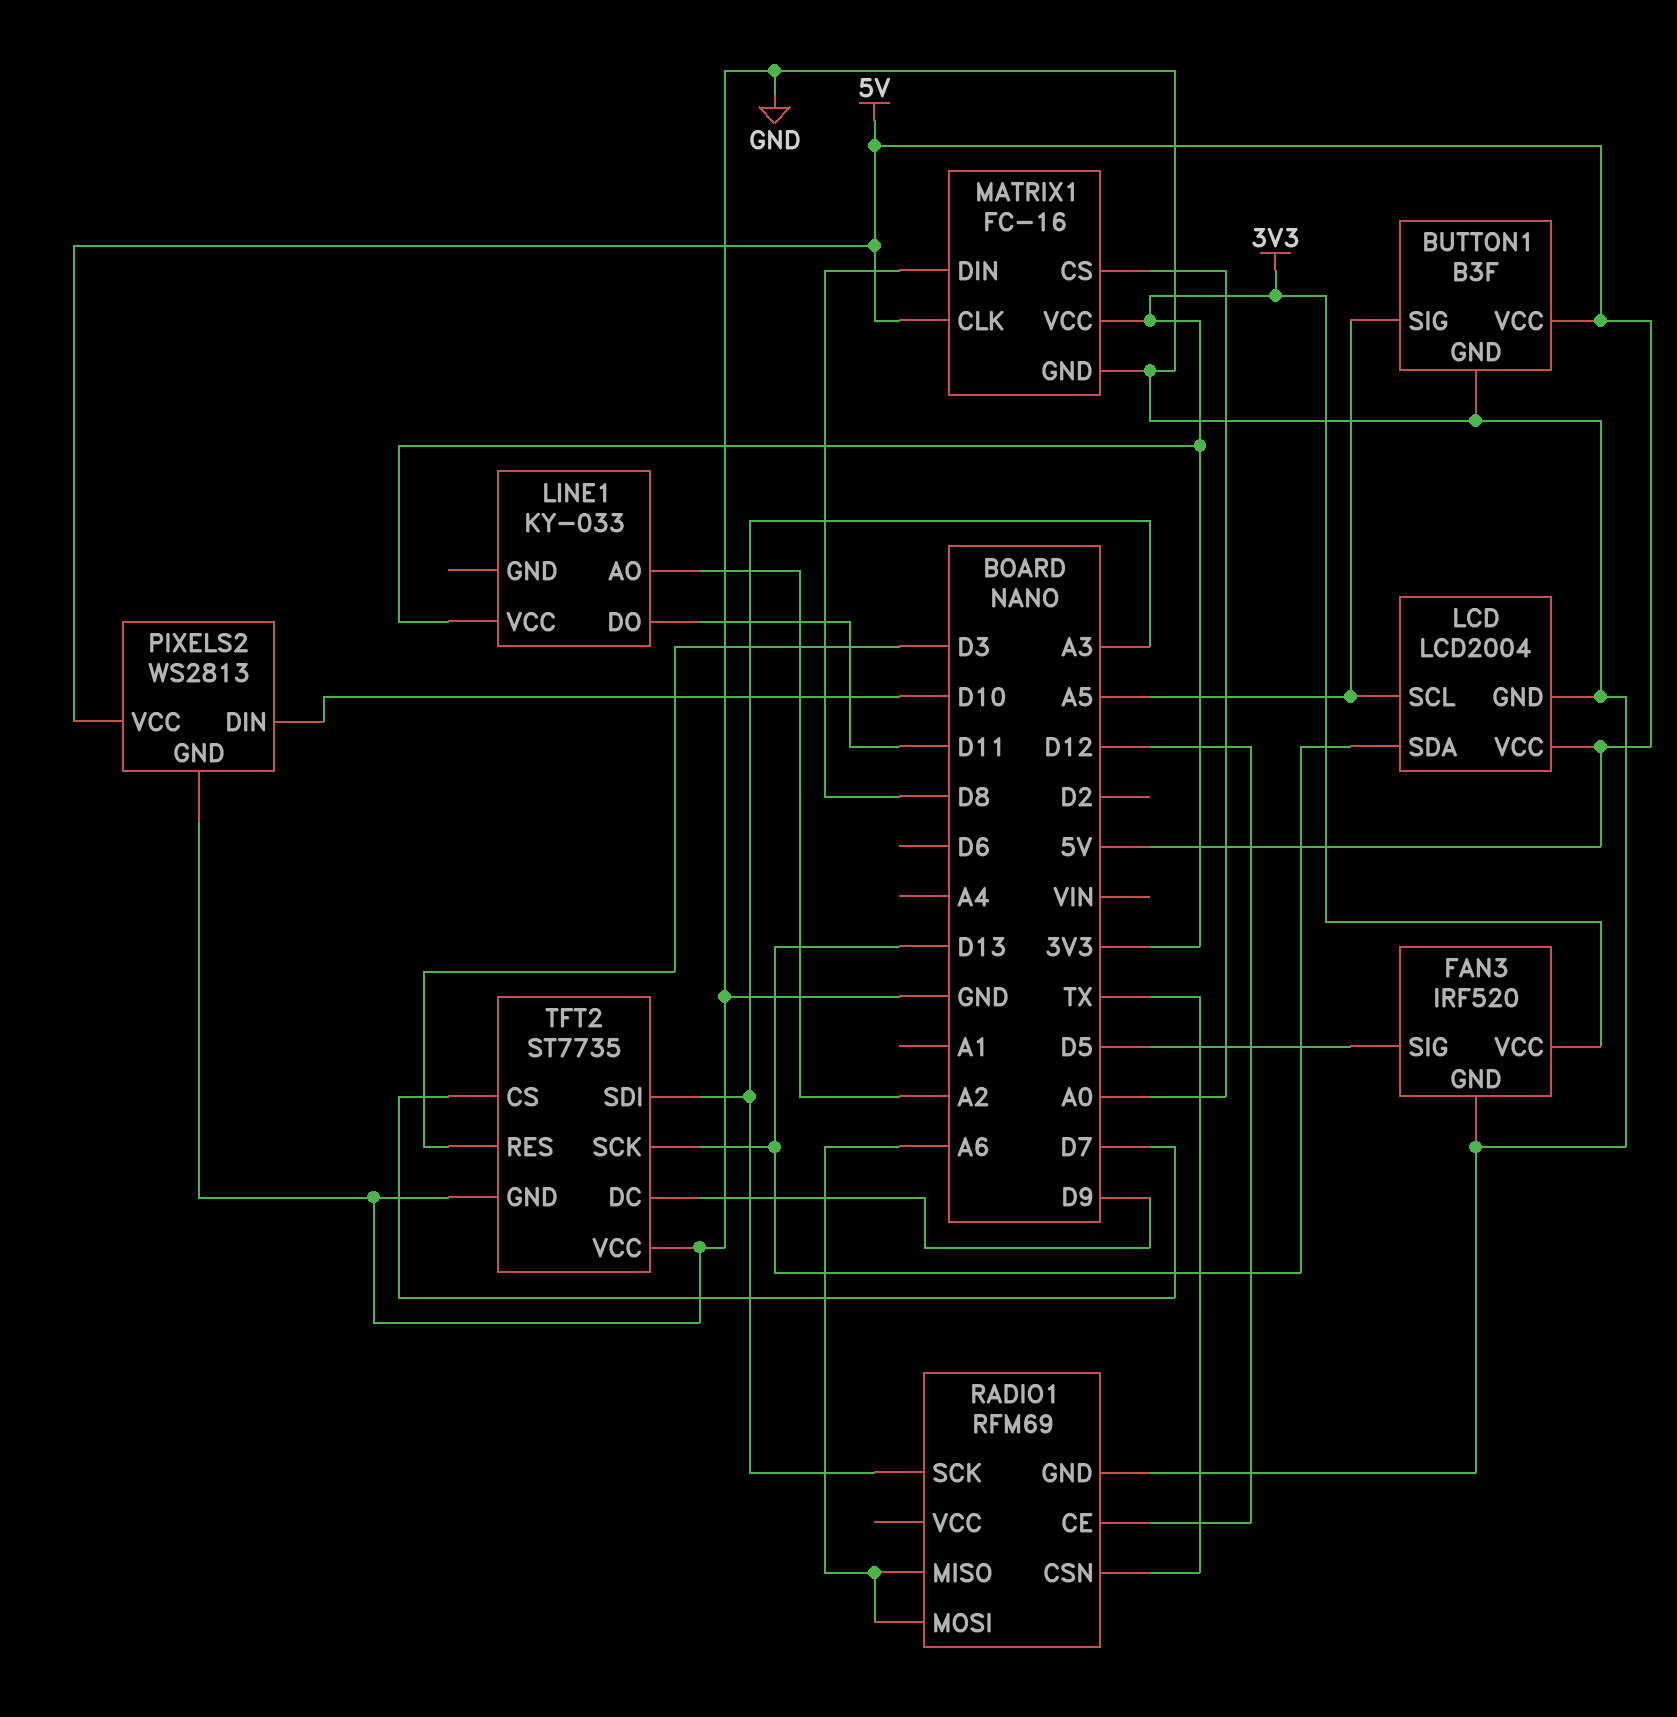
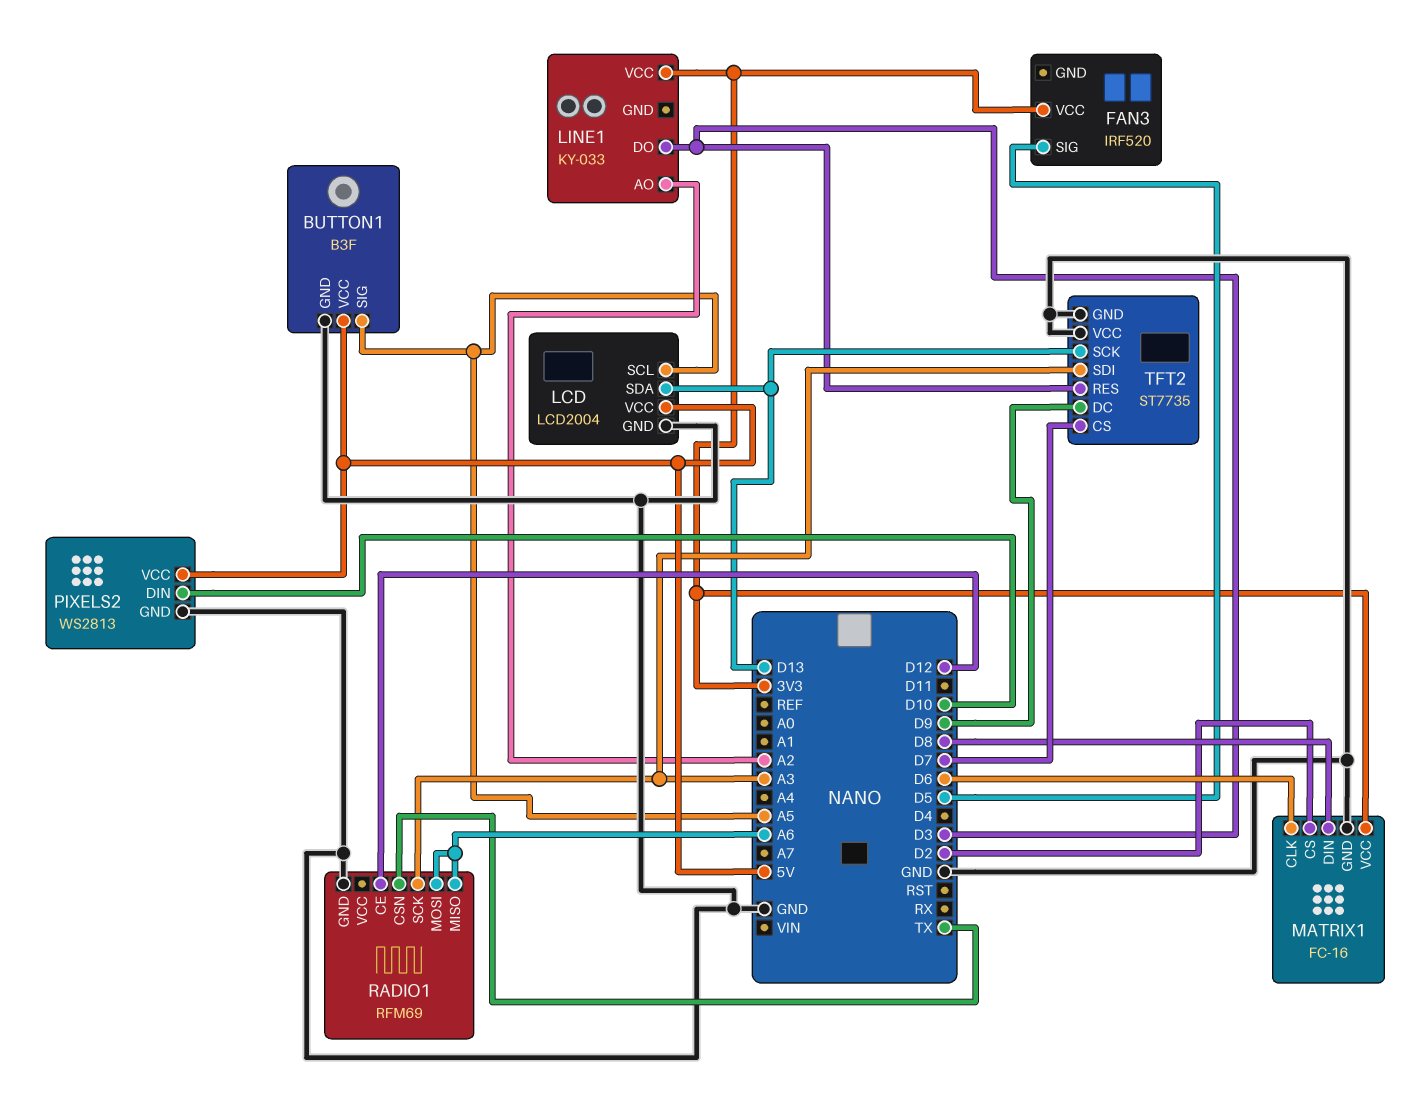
FAN3 pin GND: GND -> none
LINE1 pin DO: D11 -> D3
MATRIX1 pin CLK: 5V -> D6
MATRIX1 pin CS: A0 -> D2

